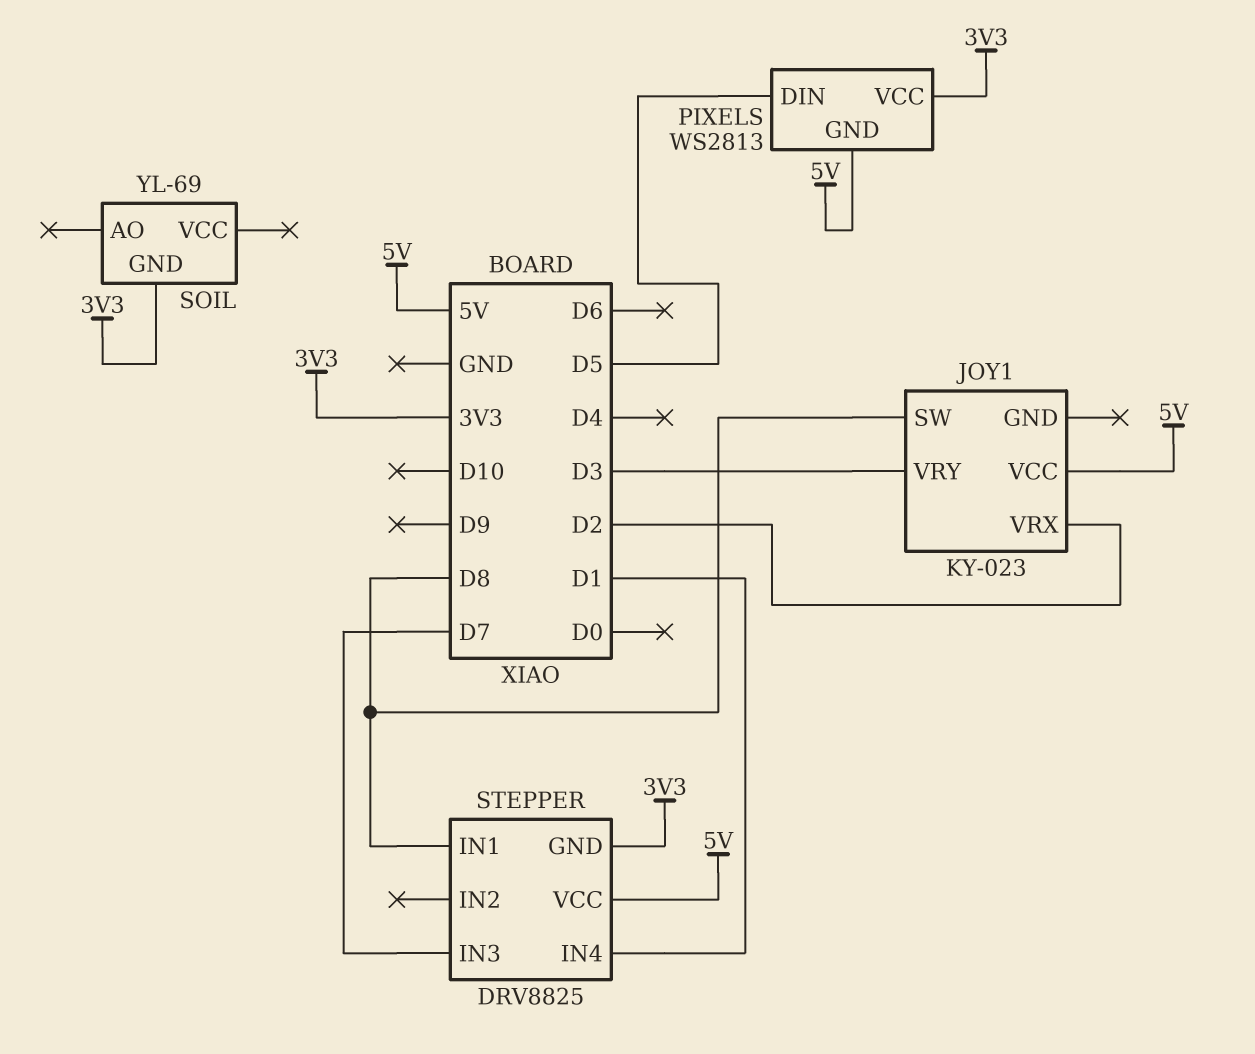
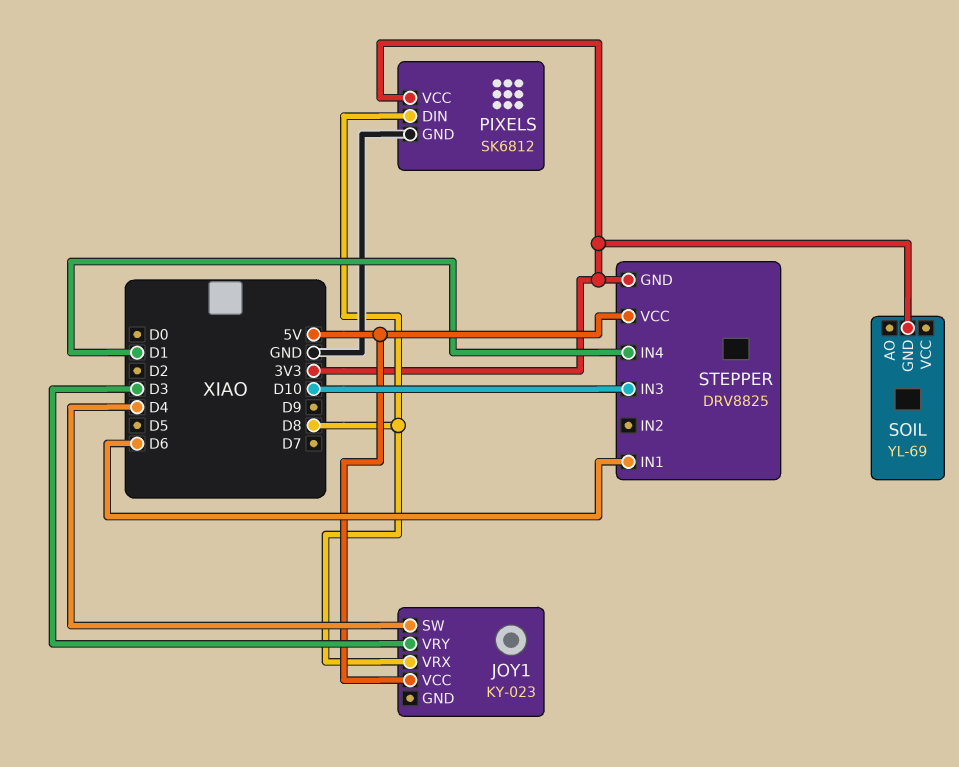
JOY1 pin SW: D8 -> D4
JOY1 pin VRX: D2 -> D8
PIXELS: WS2813 -> SK6812
PIXELS pin DIN: D5 -> D8
PIXELS pin GND: 5V -> GND
STEPPER pin IN1: D8 -> D6
STEPPER pin IN3: D7 -> D10

